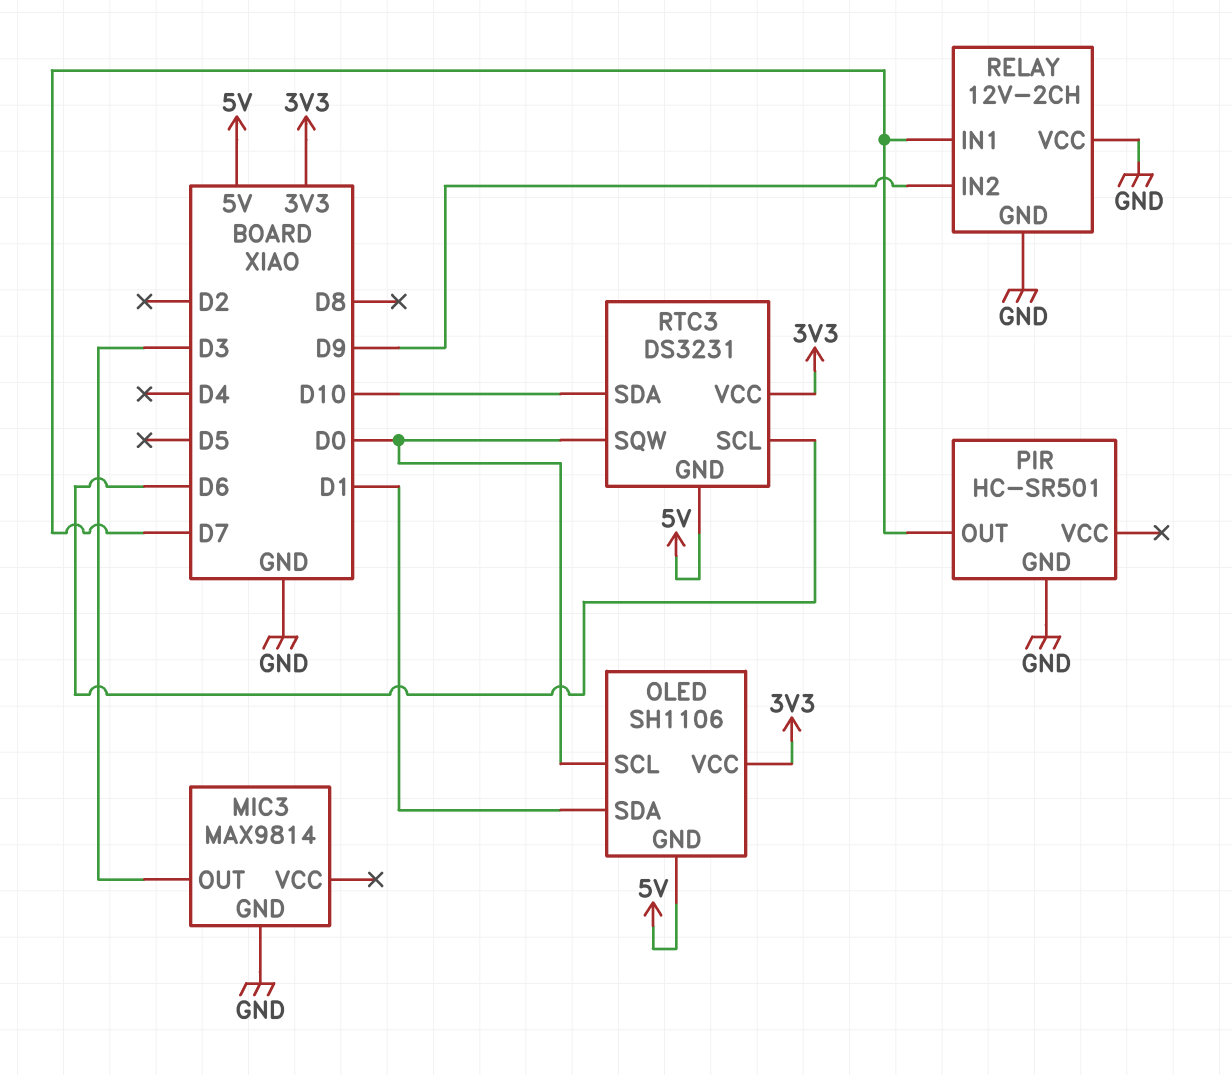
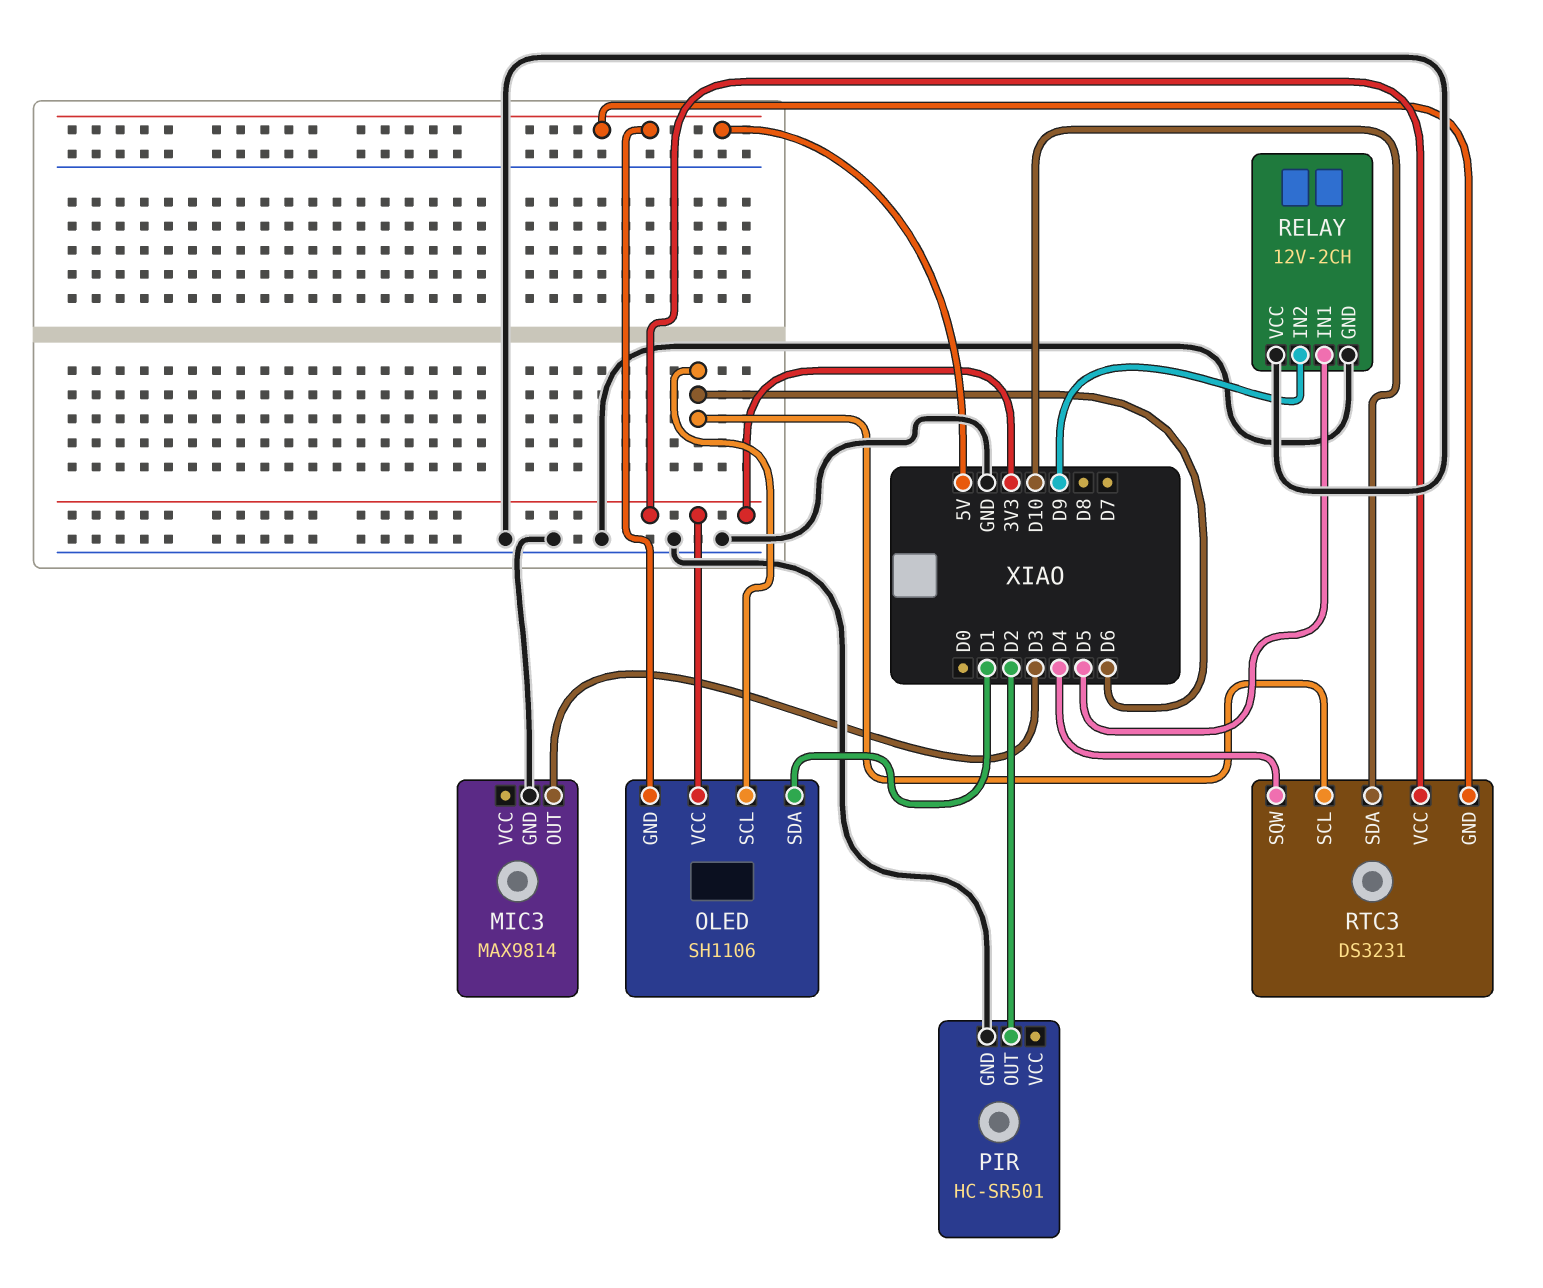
OLED pin SCL: D0 -> D6
PIR pin OUT: D7 -> D2
RELAY pin IN1: D7 -> D5
RTC3 pin SQW: D0 -> D4

